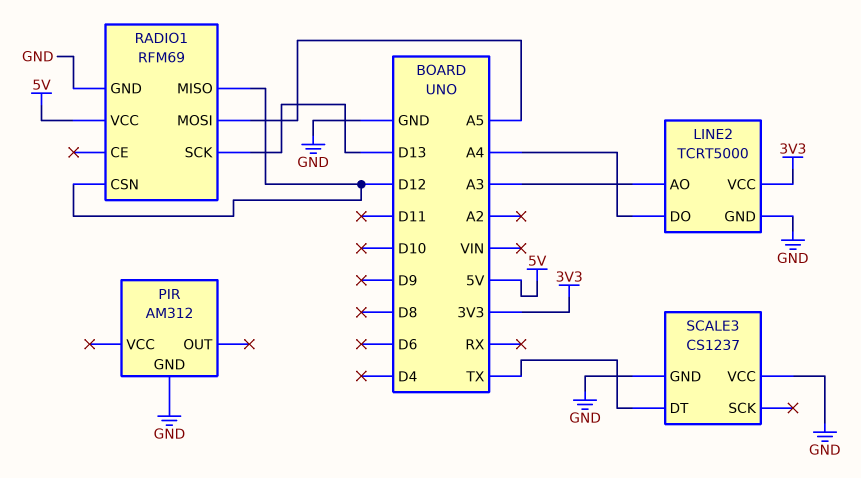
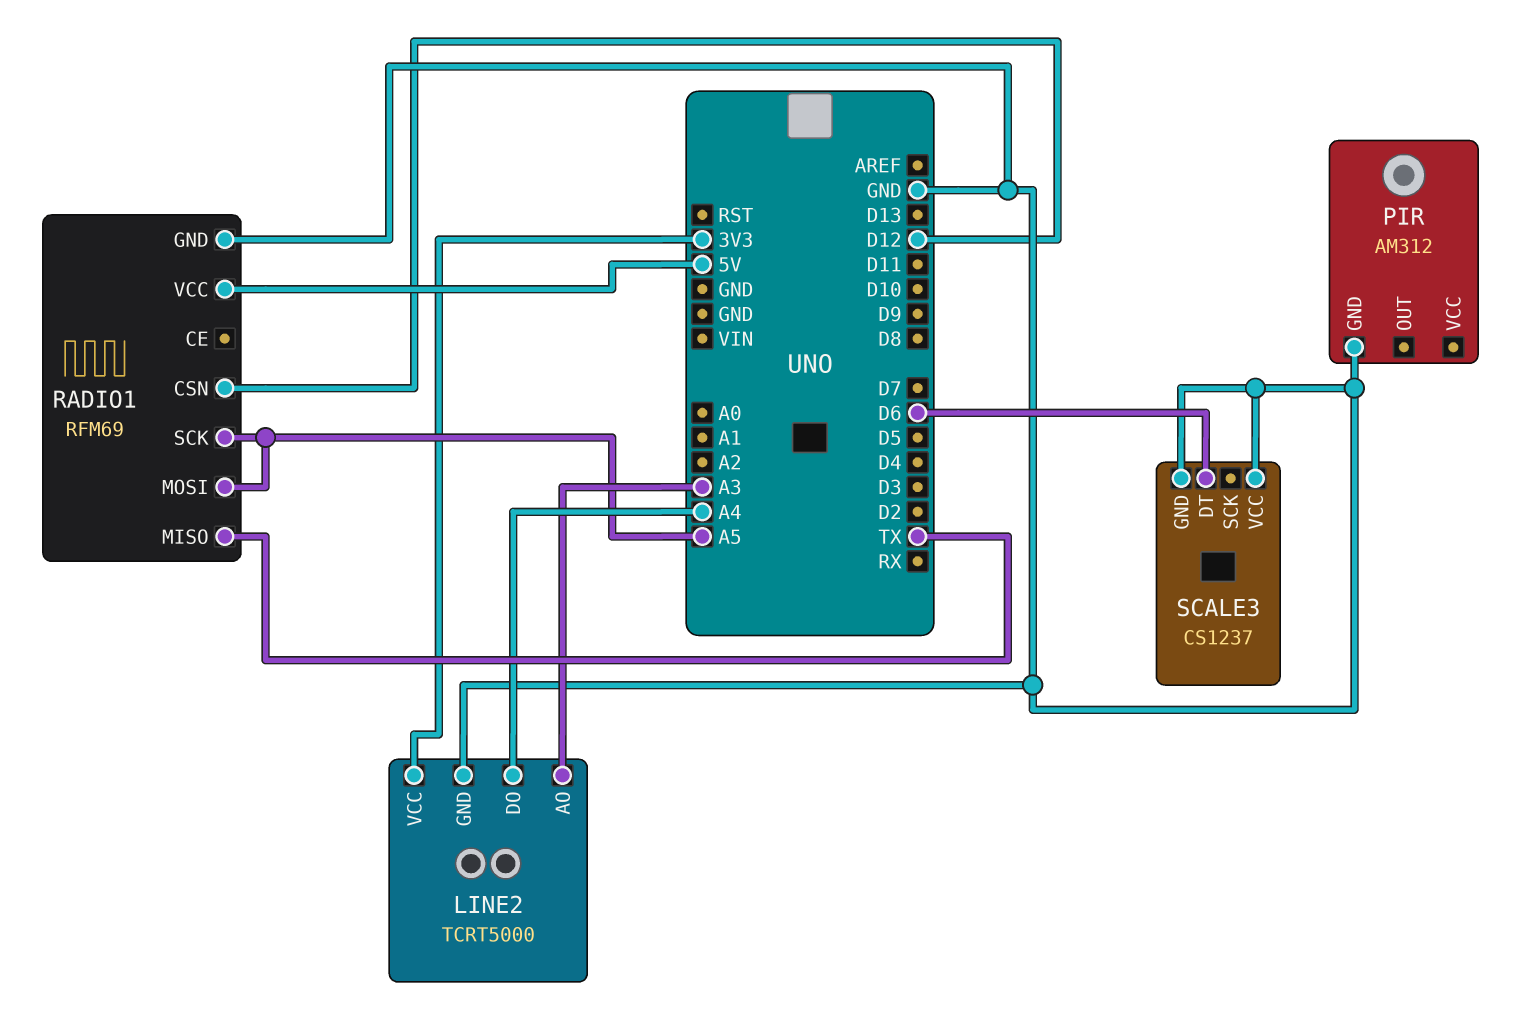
RADIO1 pin MISO: D12 -> TX
RADIO1 pin SCK: D13 -> A5
SCALE3 pin DT: TX -> D6

